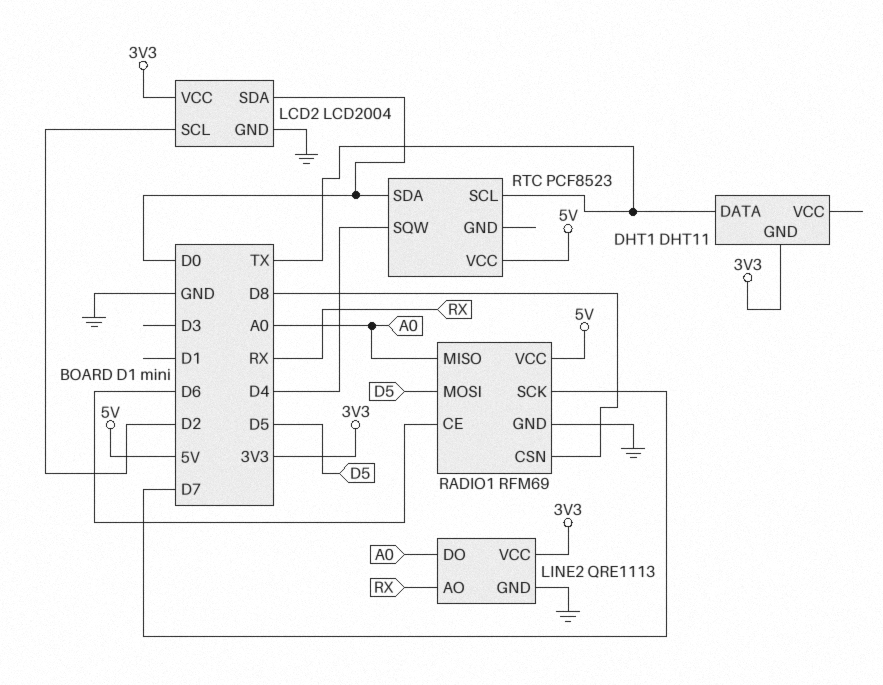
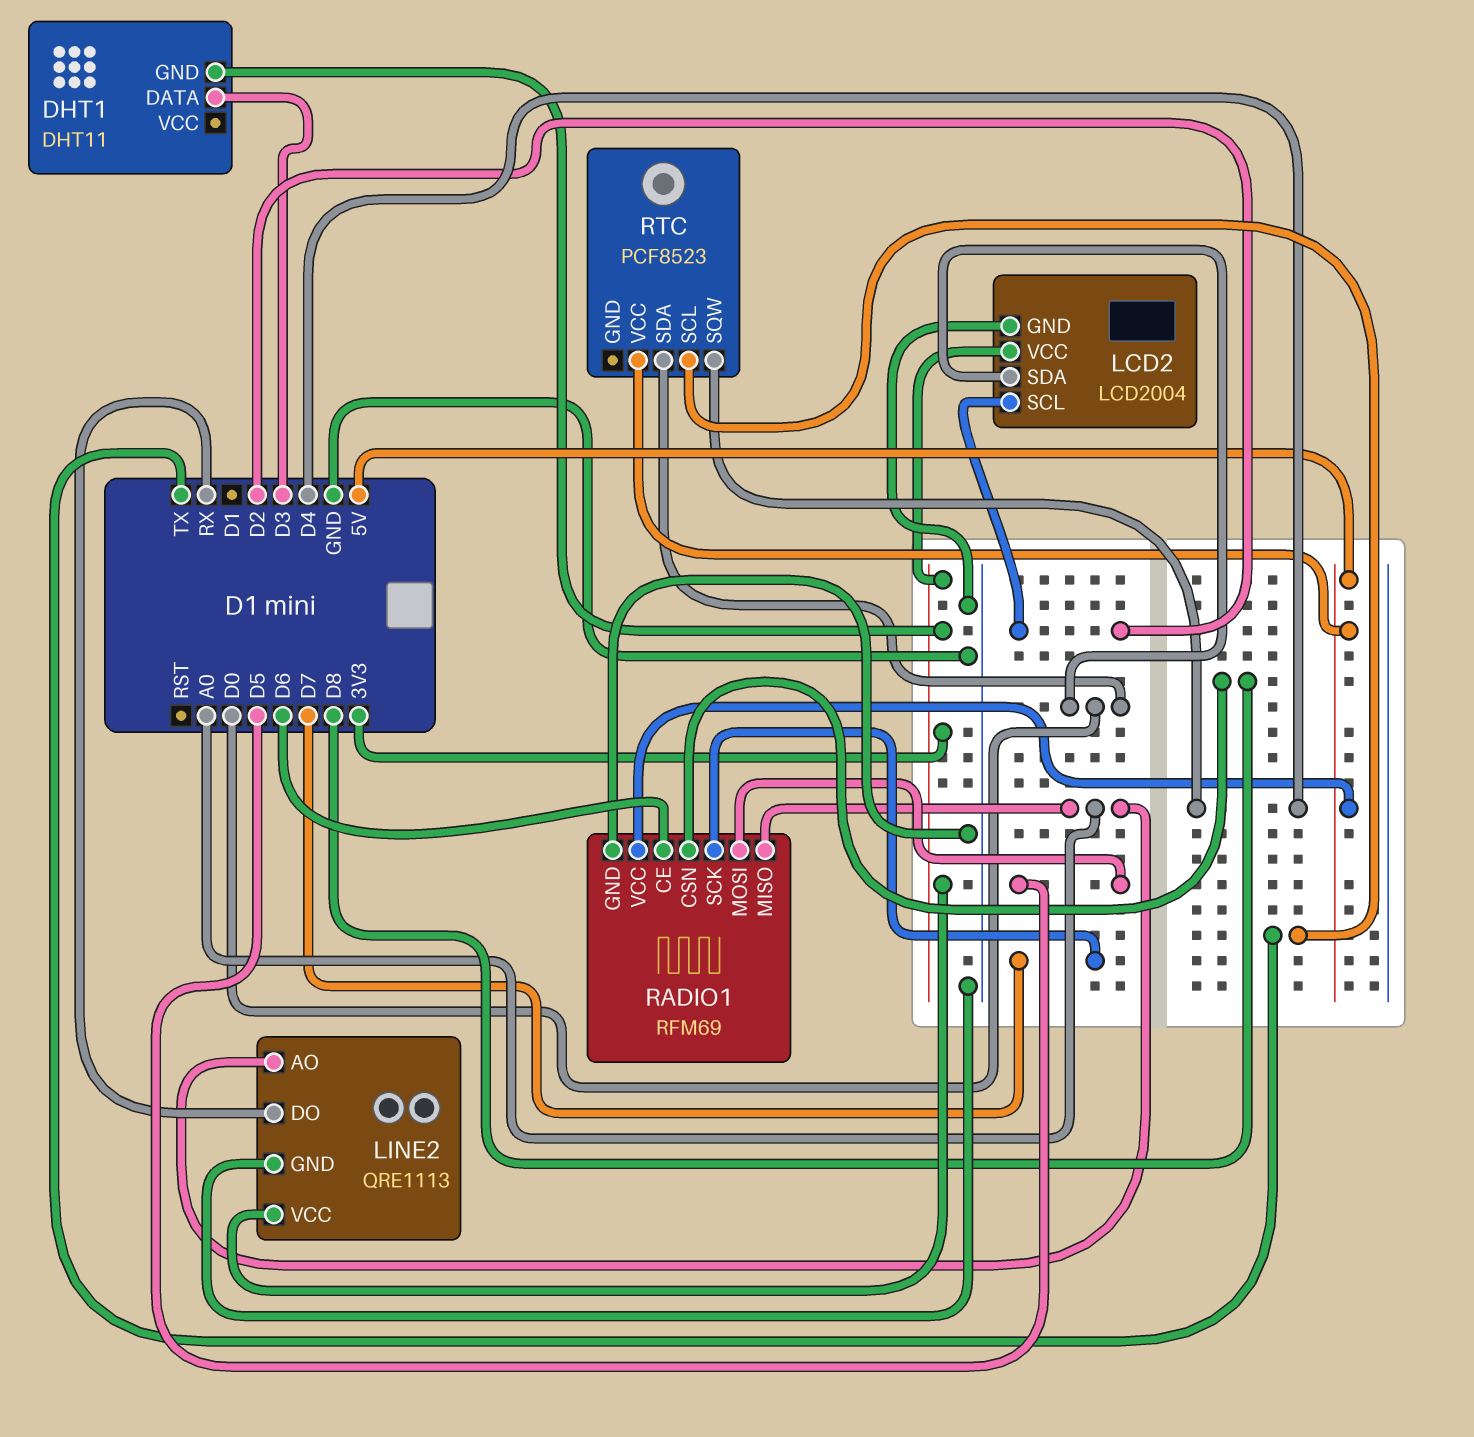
DHT1 pin DATA: TX -> D3
LINE2 pin AO: RX -> A0
LINE2 pin DO: A0 -> RX

